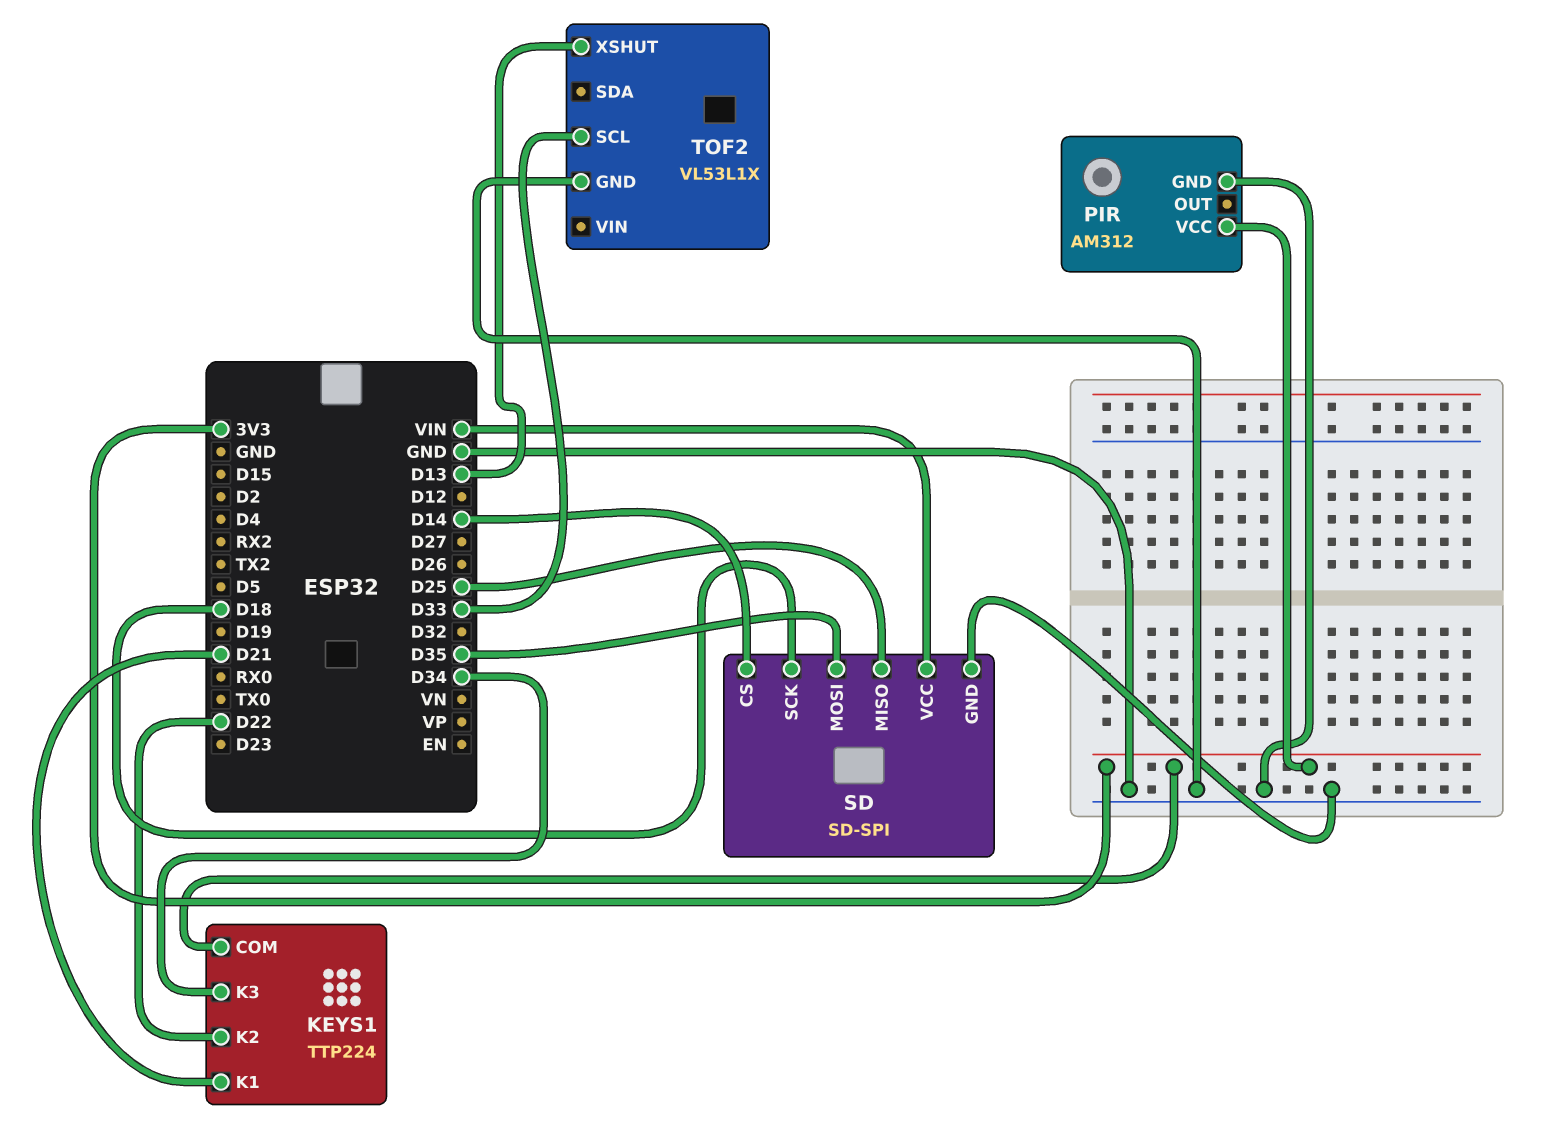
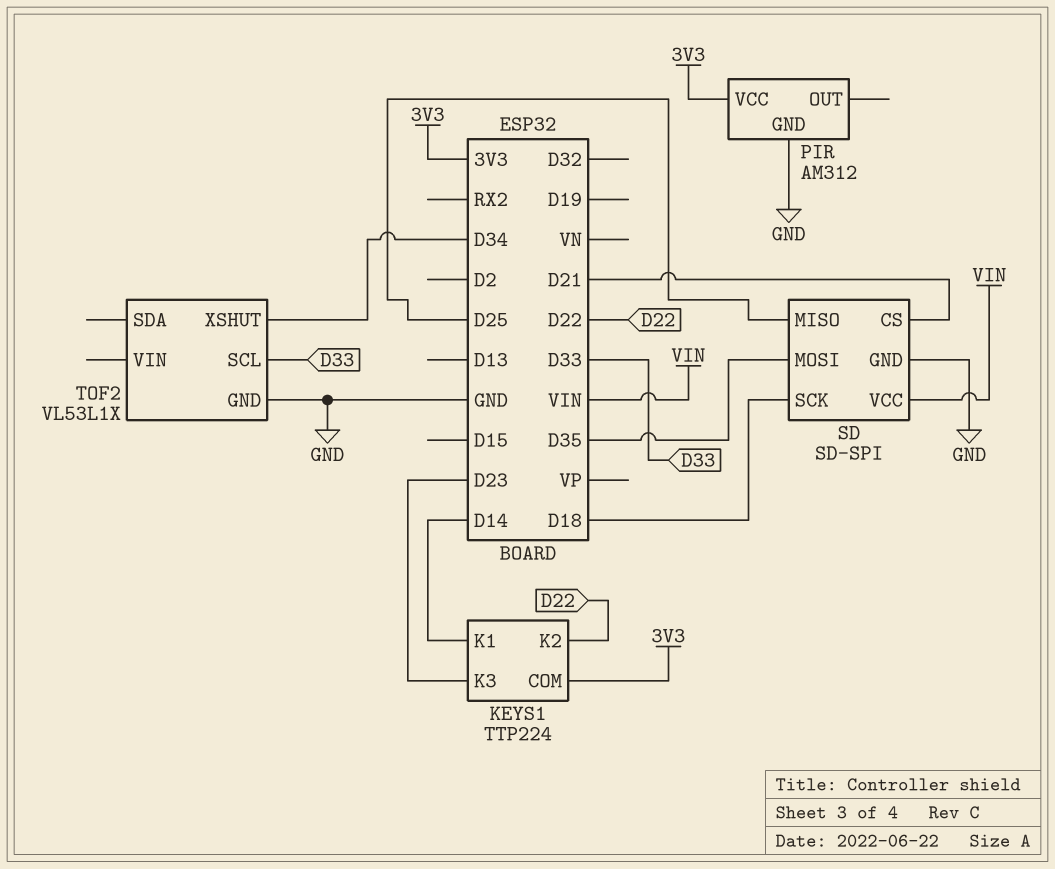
KEYS1 pin K1: D21 -> D14
KEYS1 pin K3: D34 -> D23
SD pin CS: D14 -> D21
TOF2 pin XSHUT: D13 -> D34

